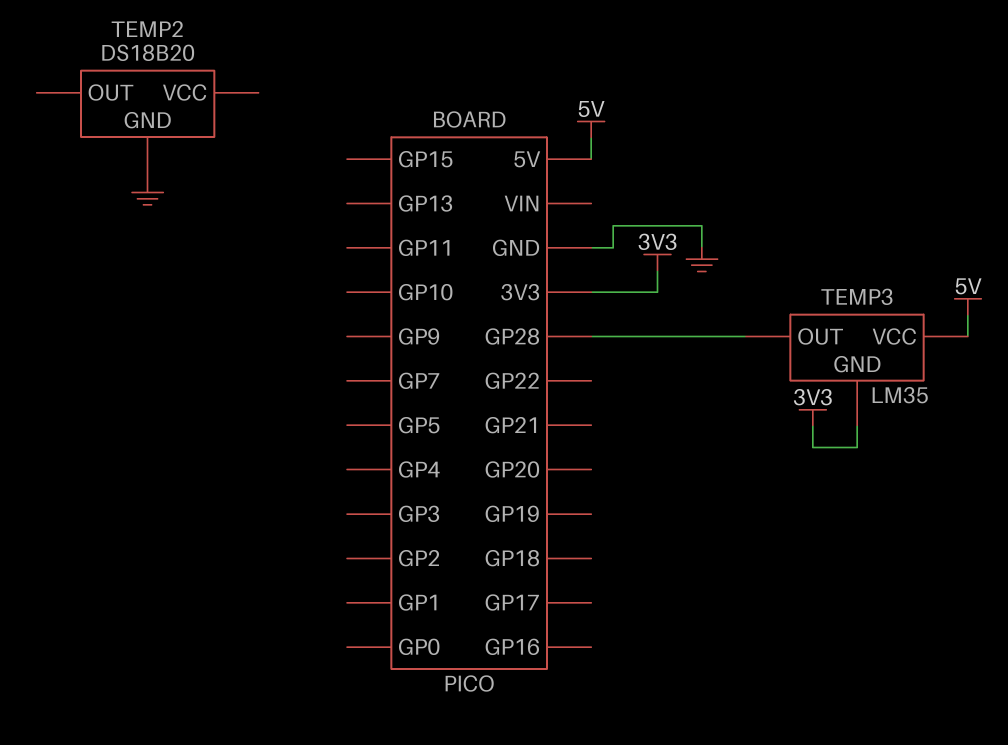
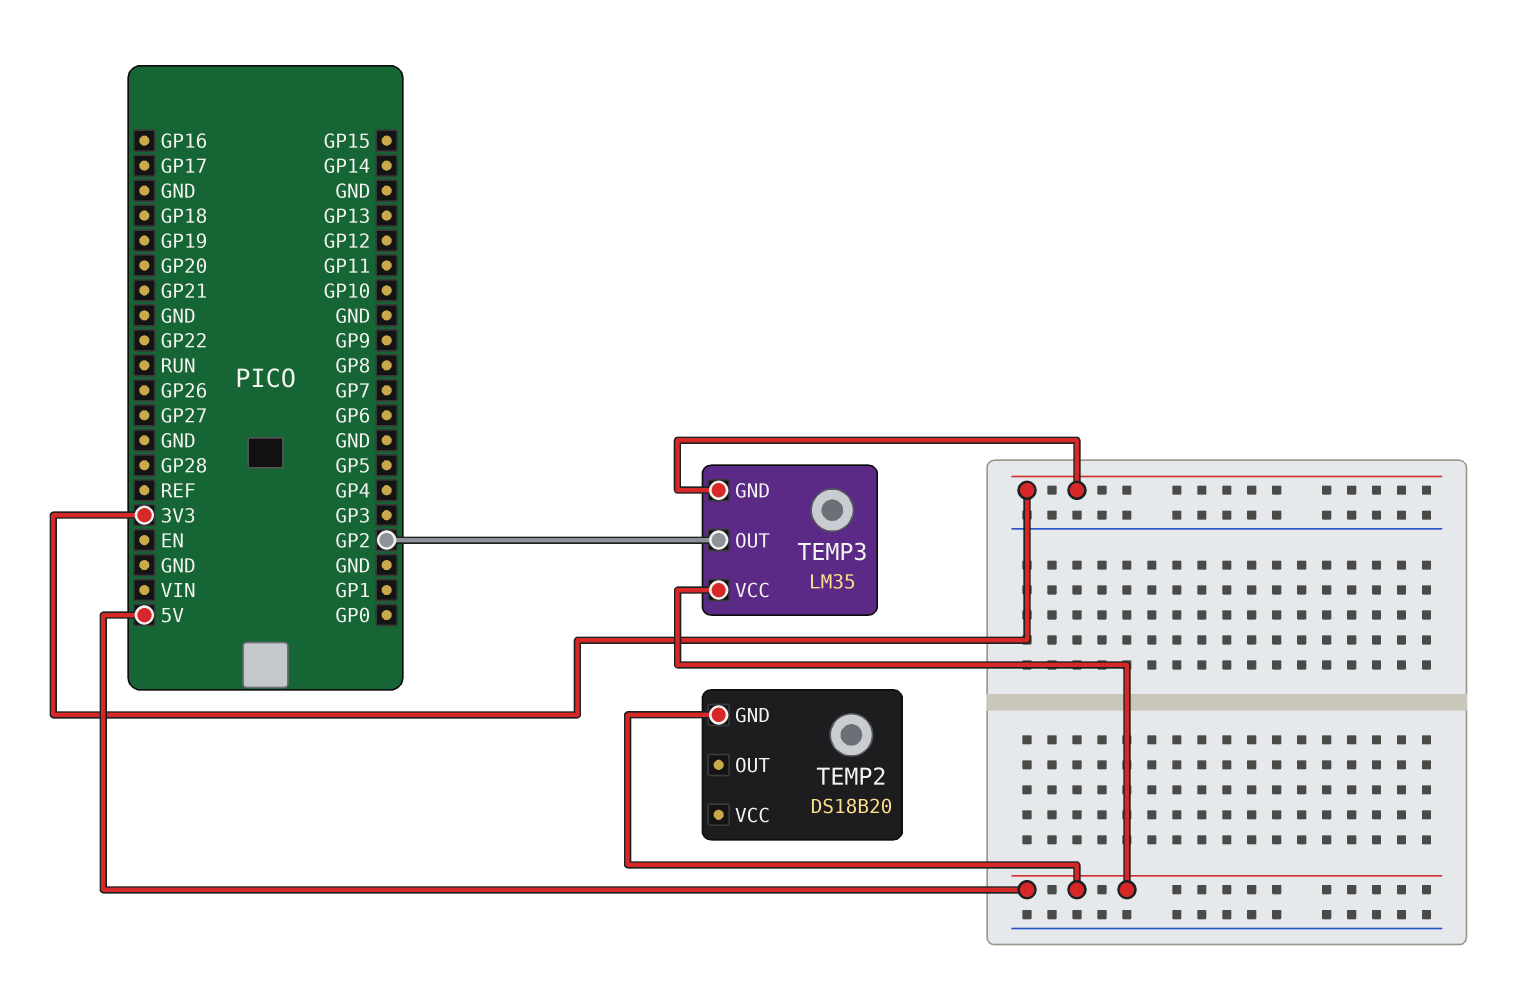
TEMP2 pin GND: GND -> 5V
TEMP3 pin OUT: GP28 -> GP2

